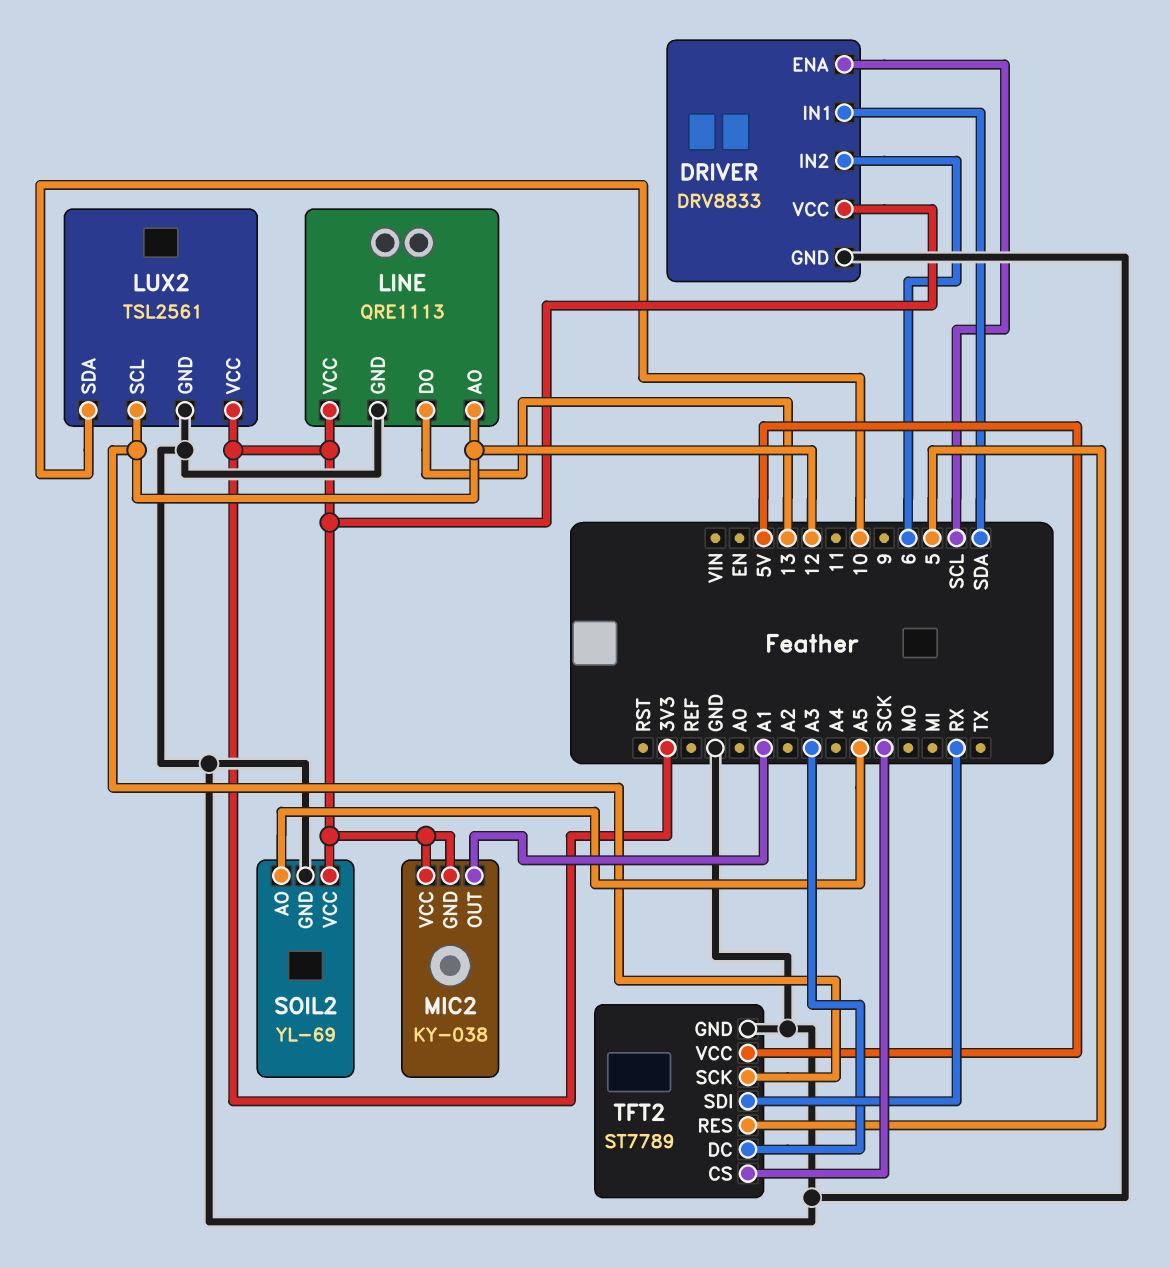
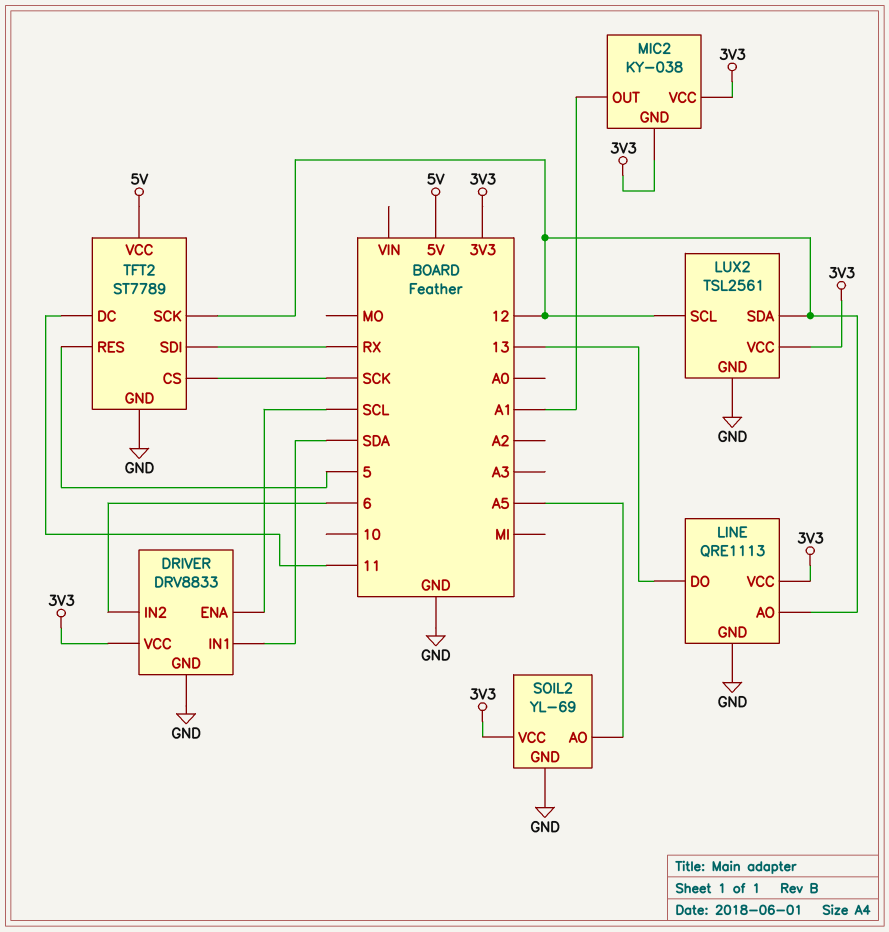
LUX2 pin SDA: 10 -> 12
TFT2 pin DC: A3 -> 11

